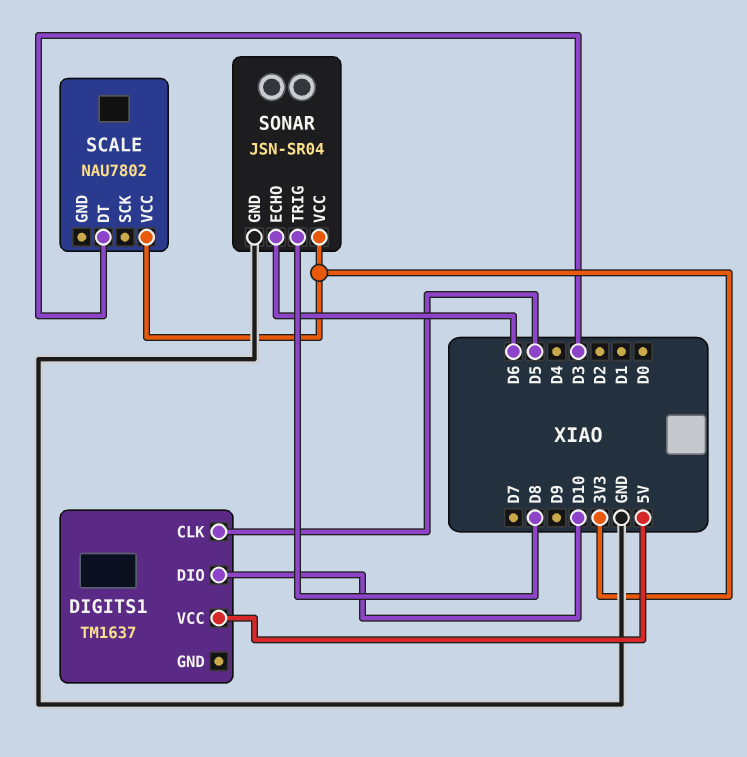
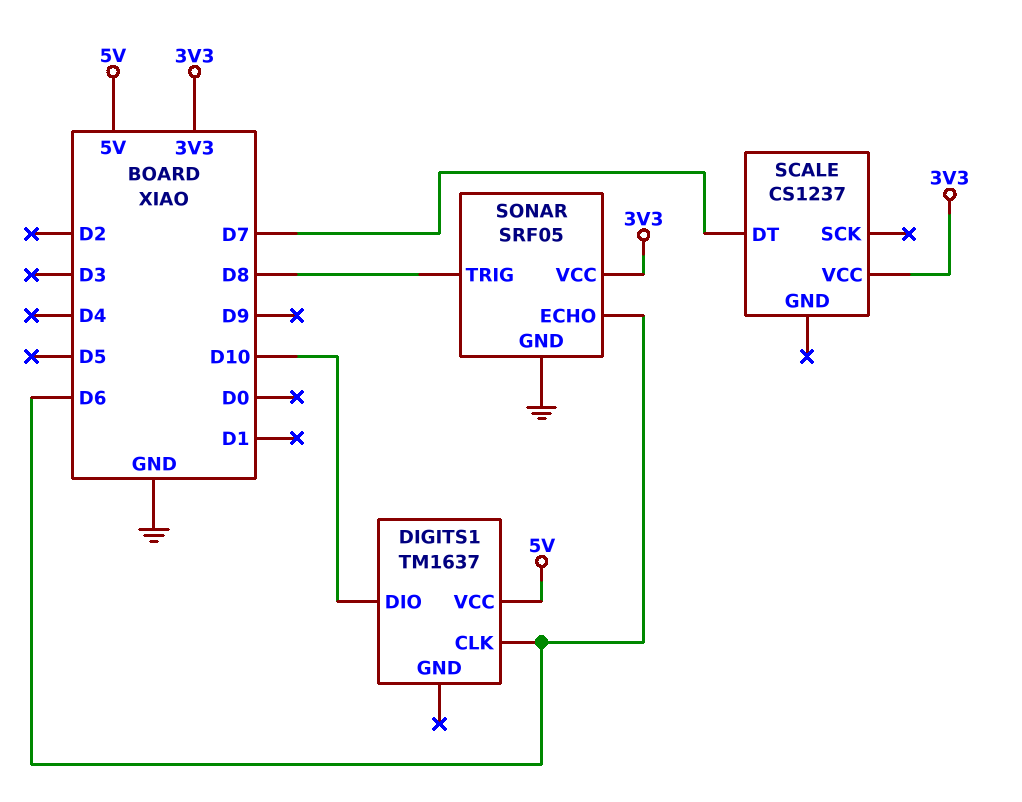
DIGITS1 pin CLK: D5 -> D6
SCALE: NAU7802 -> CS1237
SCALE pin DT: D3 -> D7
SONAR: JSN-SR04 -> SRF05

